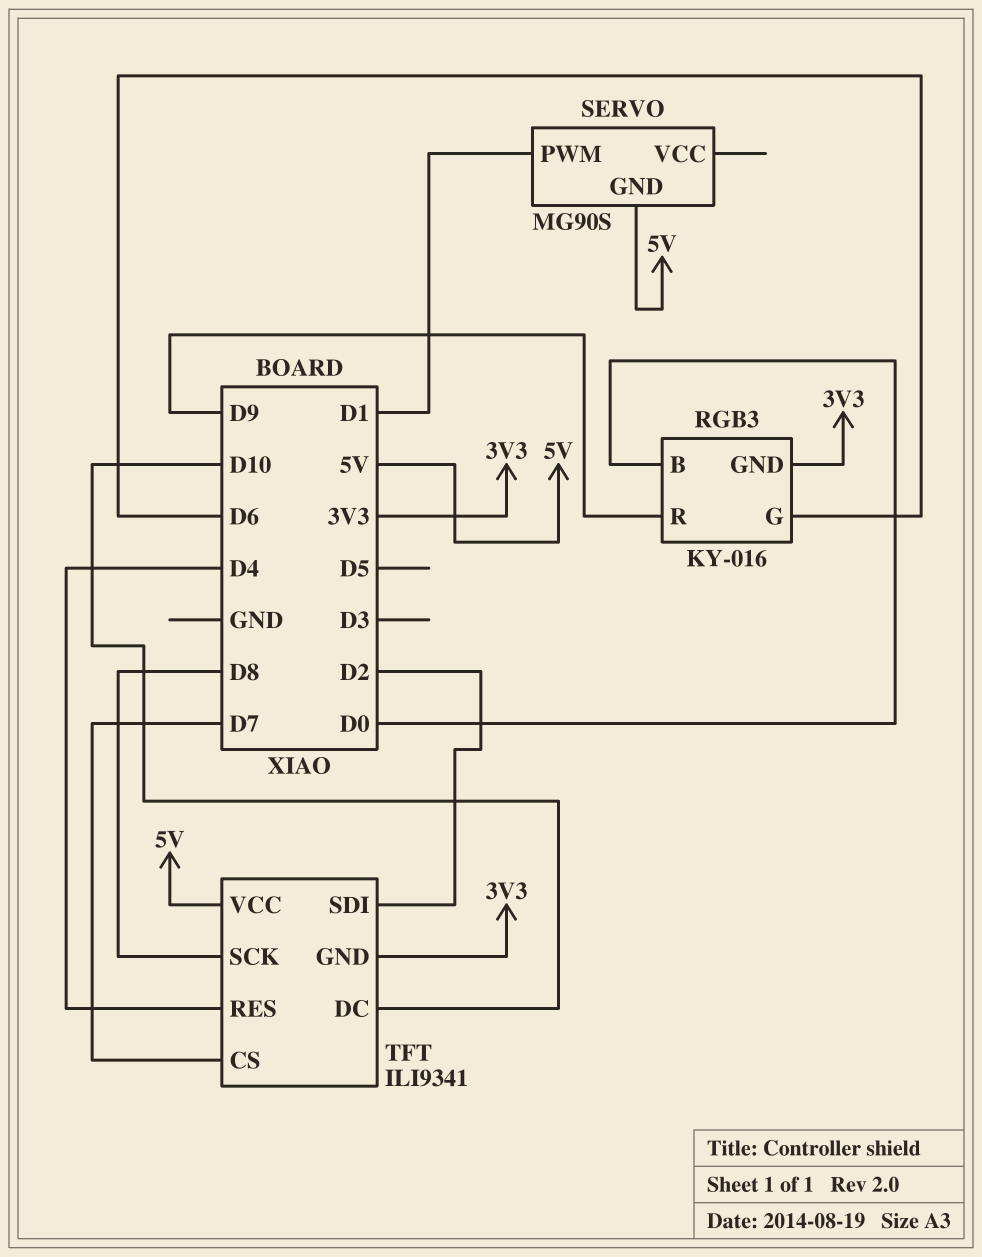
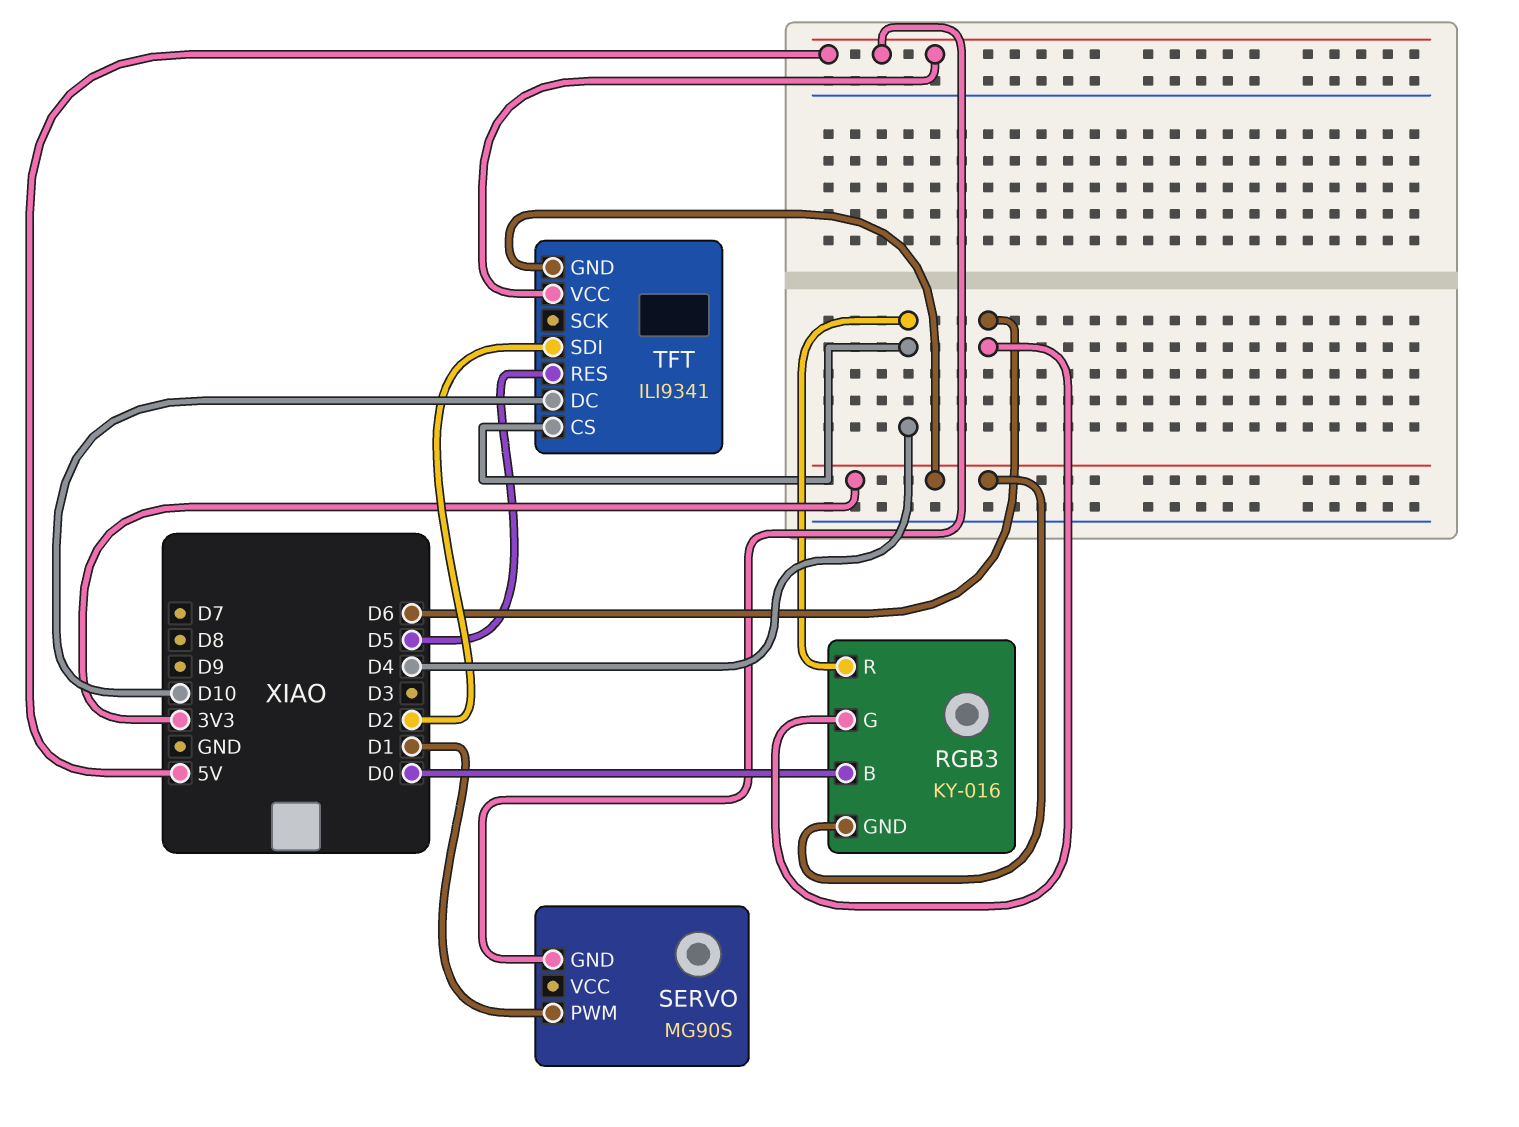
RGB3 pin R: D9 -> D4
TFT pin CS: D7 -> D4
TFT pin RES: D4 -> D5
TFT pin SCK: D8 -> none

